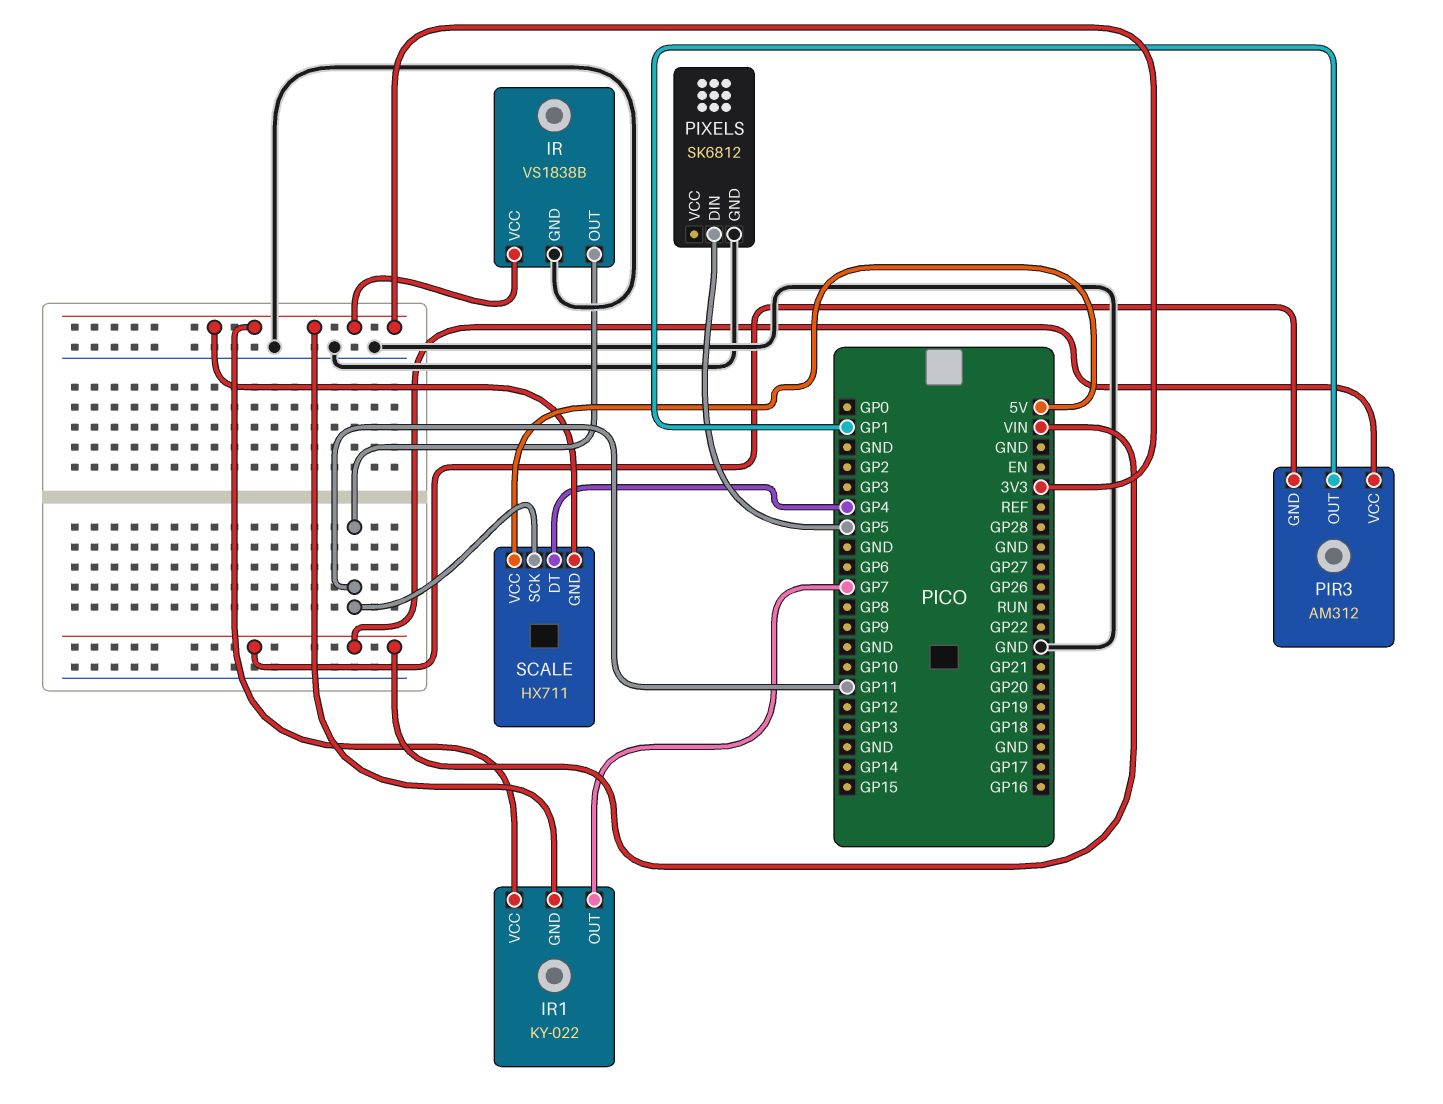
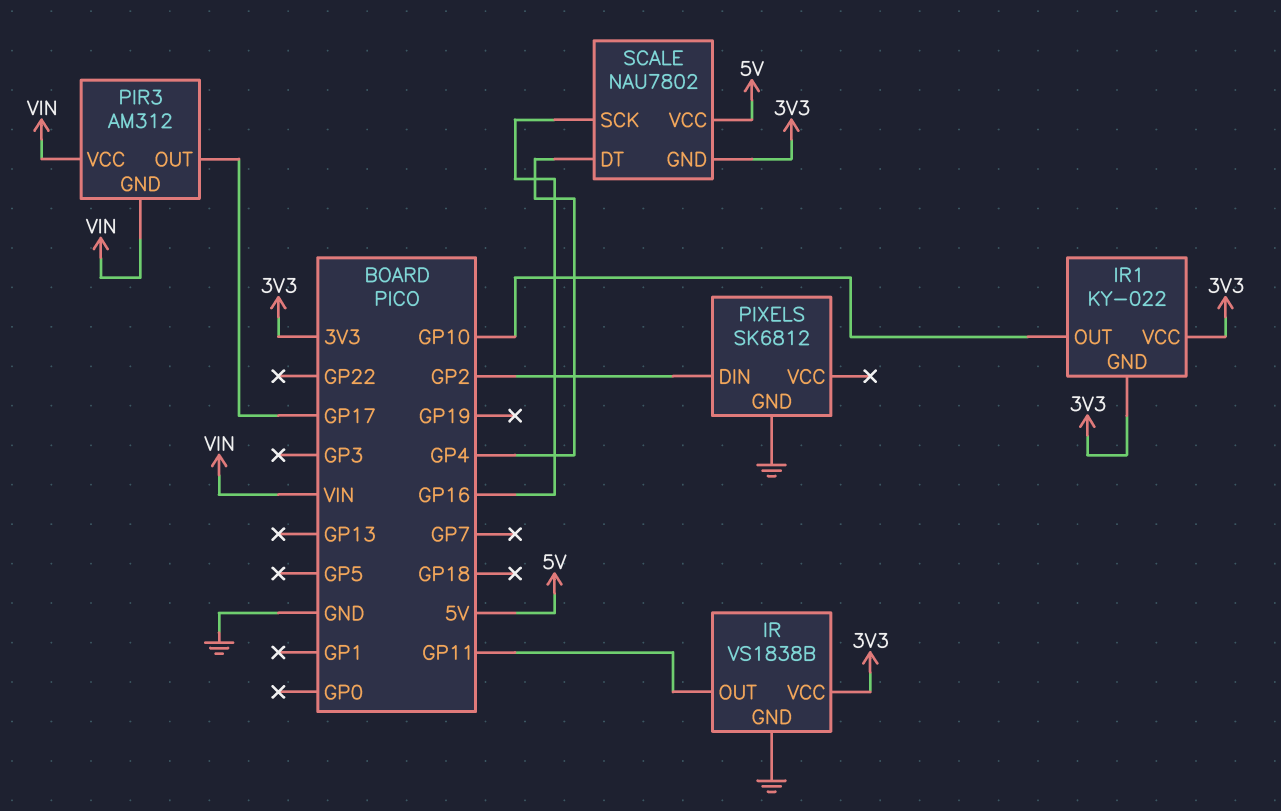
IR1 pin OUT: GP7 -> GP10
PIR3 pin OUT: GP1 -> GP17
PIXELS pin DIN: GP5 -> GP2
SCALE: HX711 -> NAU7802
SCALE pin SCK: GP11 -> GP16

